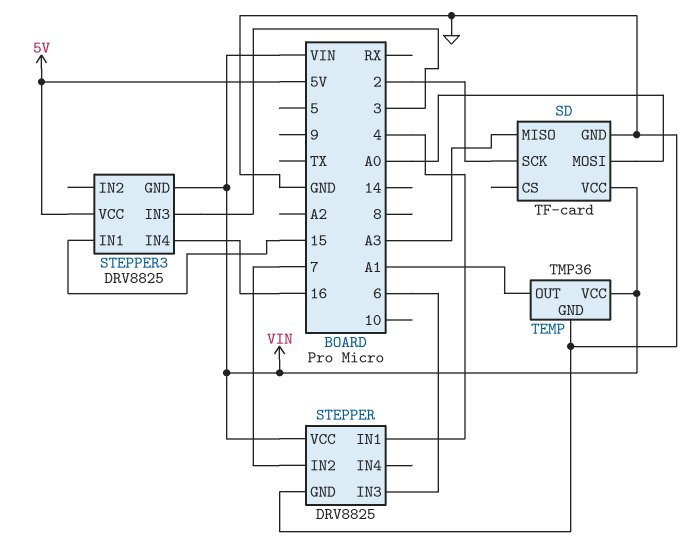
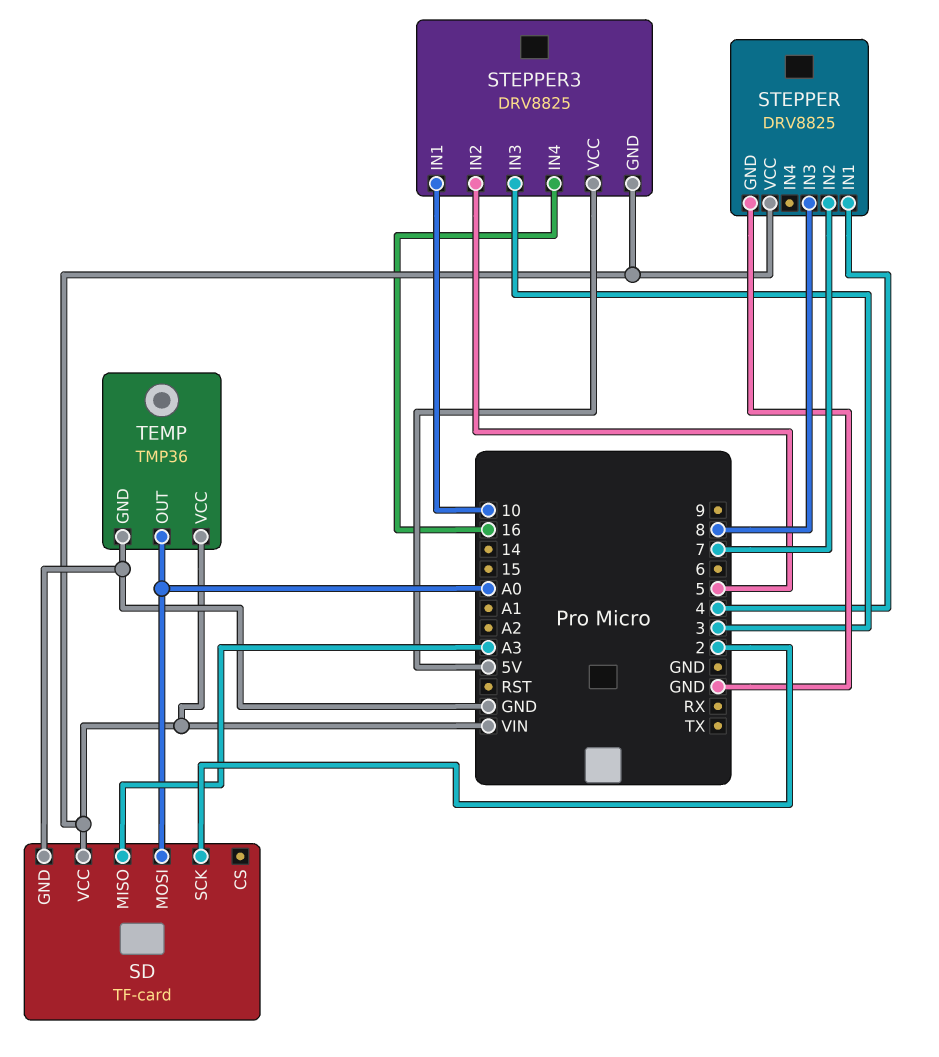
STEPPER pin IN3: 6 -> 8
STEPPER3 pin IN1: 15 -> 10
STEPPER3 pin IN2: none -> 5
TEMP pin OUT: A1 -> A0

